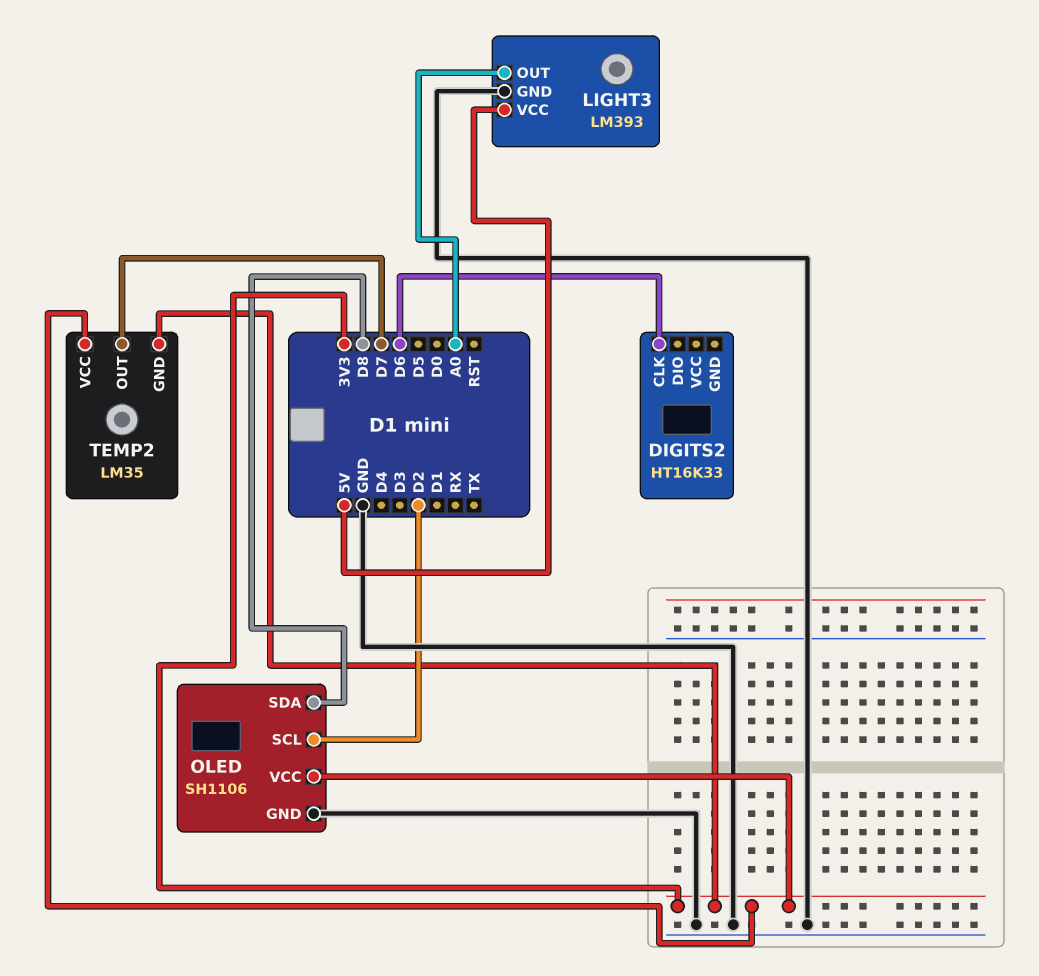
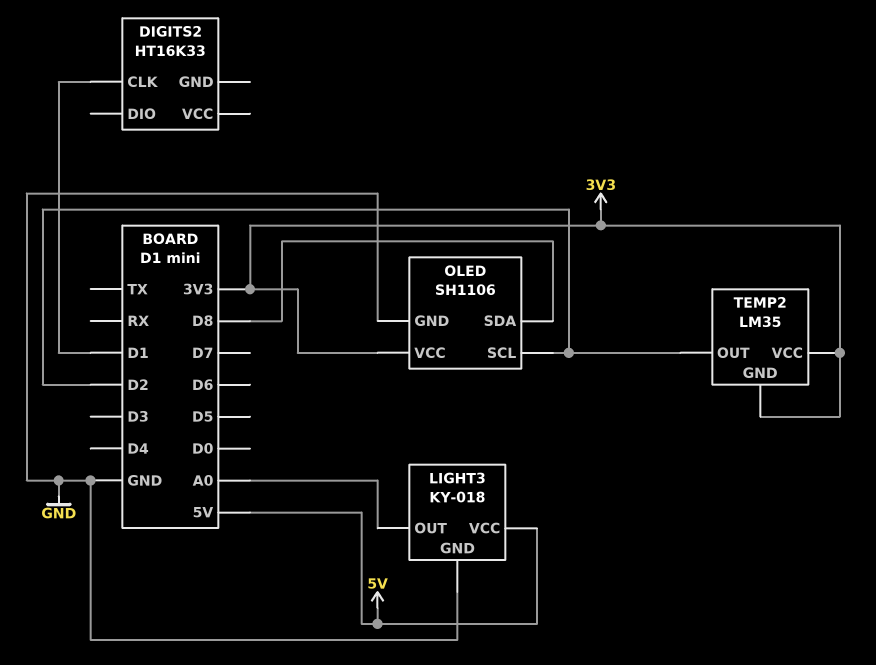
DIGITS2 pin CLK: D6 -> D1
LIGHT3: LM393 -> KY-018
TEMP2 pin OUT: D7 -> D2

